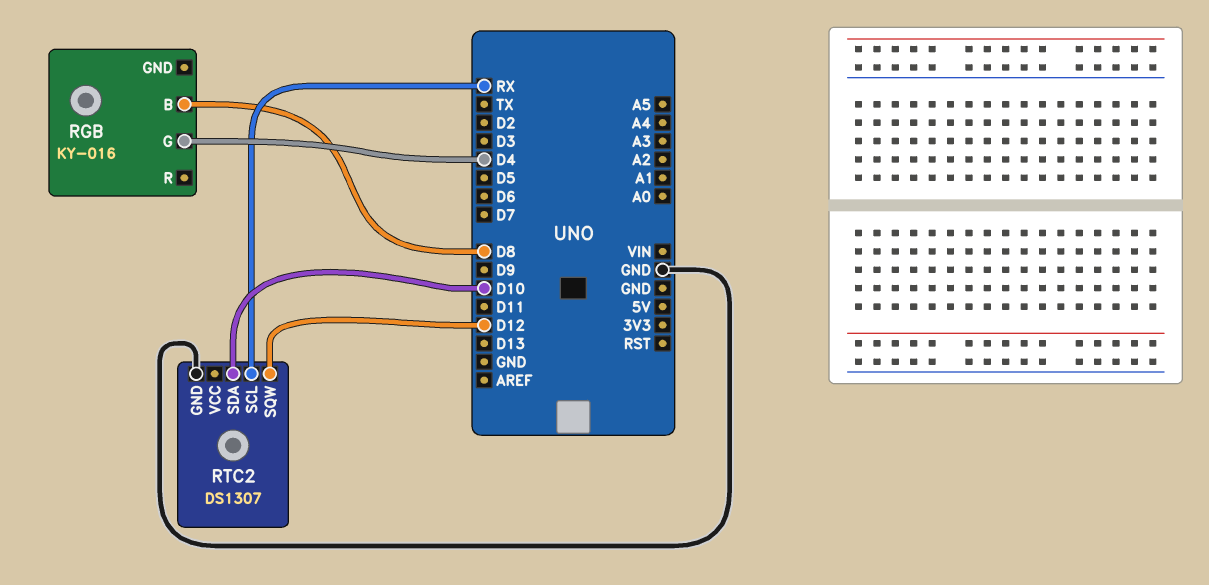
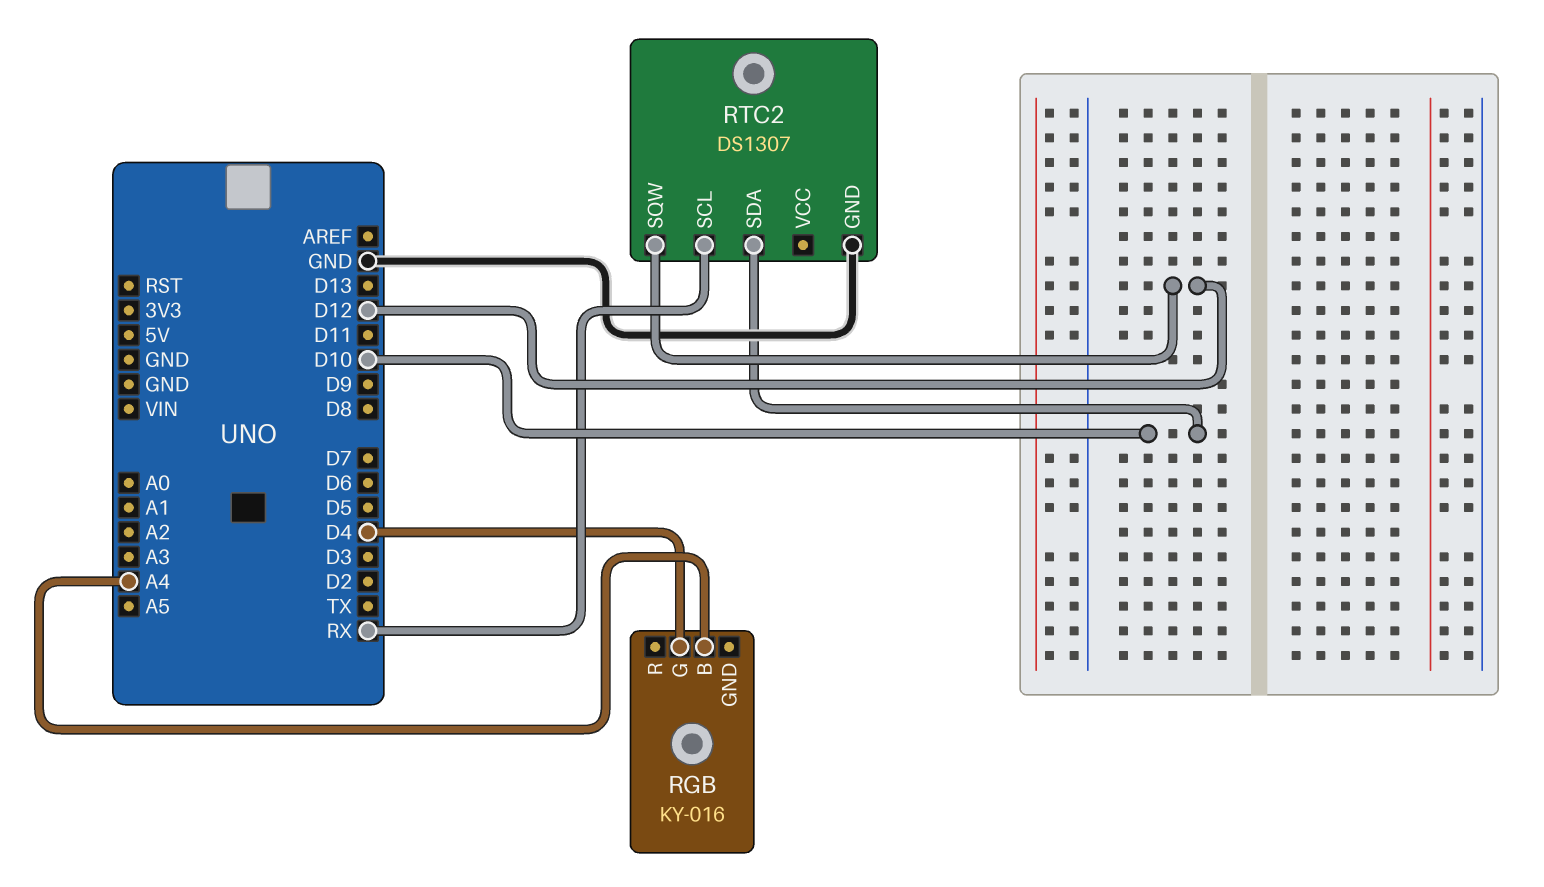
RGB pin B: D8 -> A4

